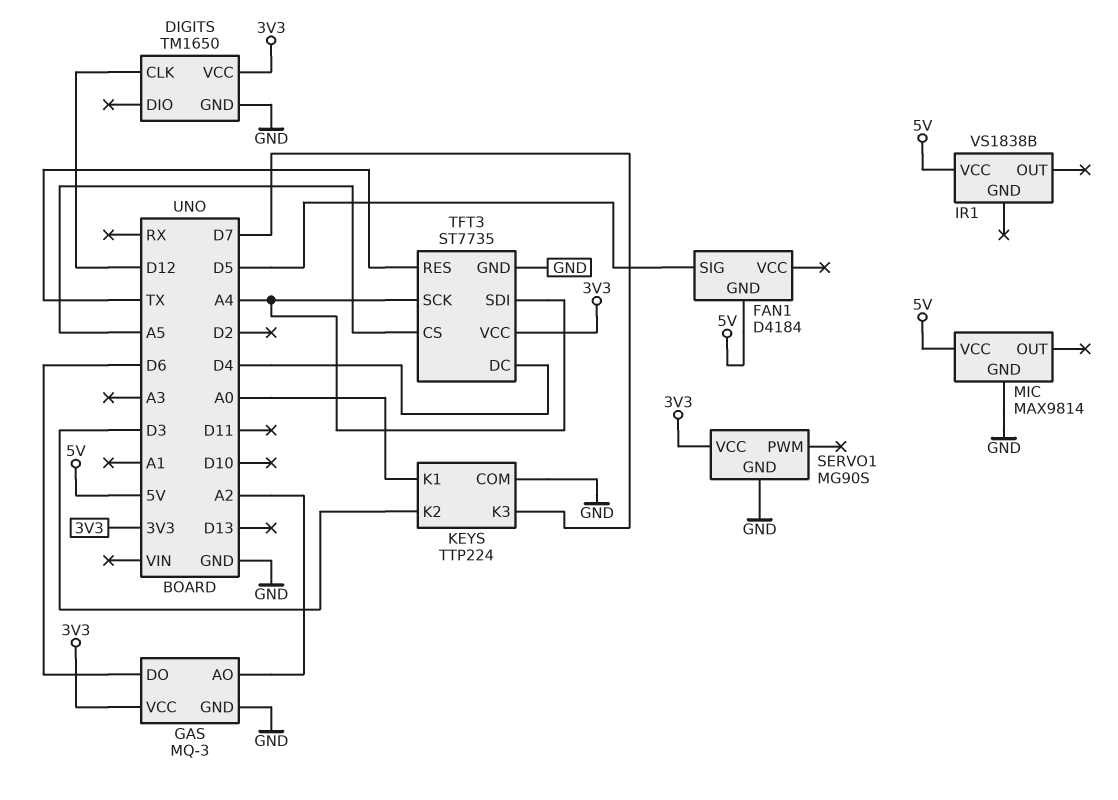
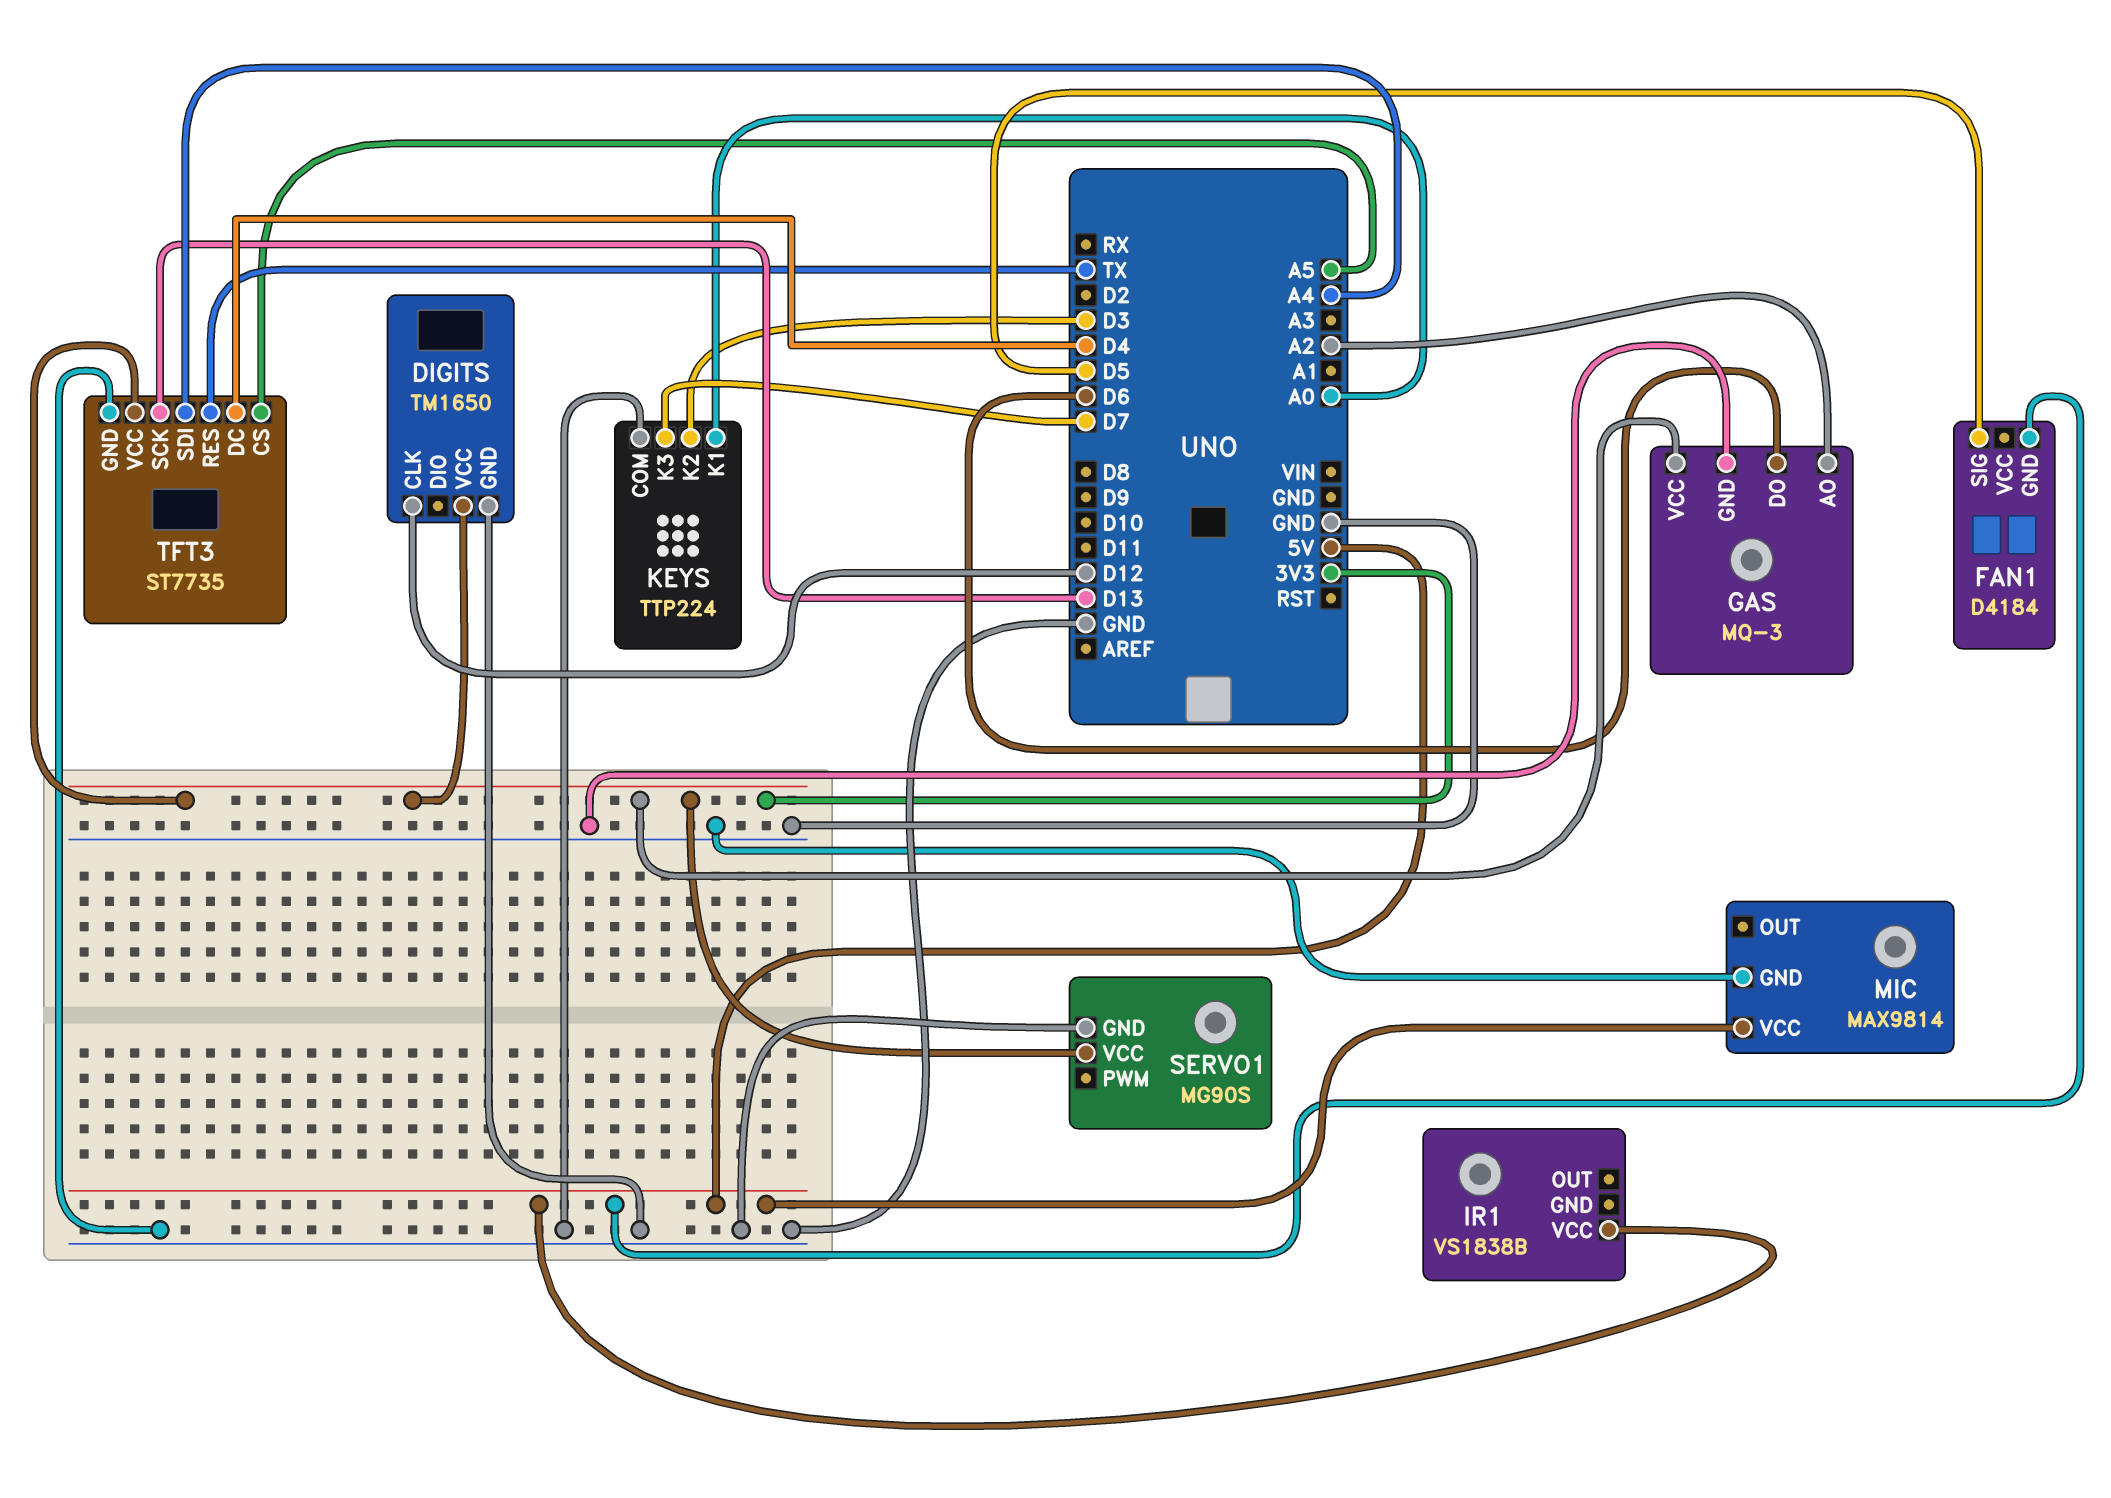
TFT3 pin SCK: A4 -> D13

